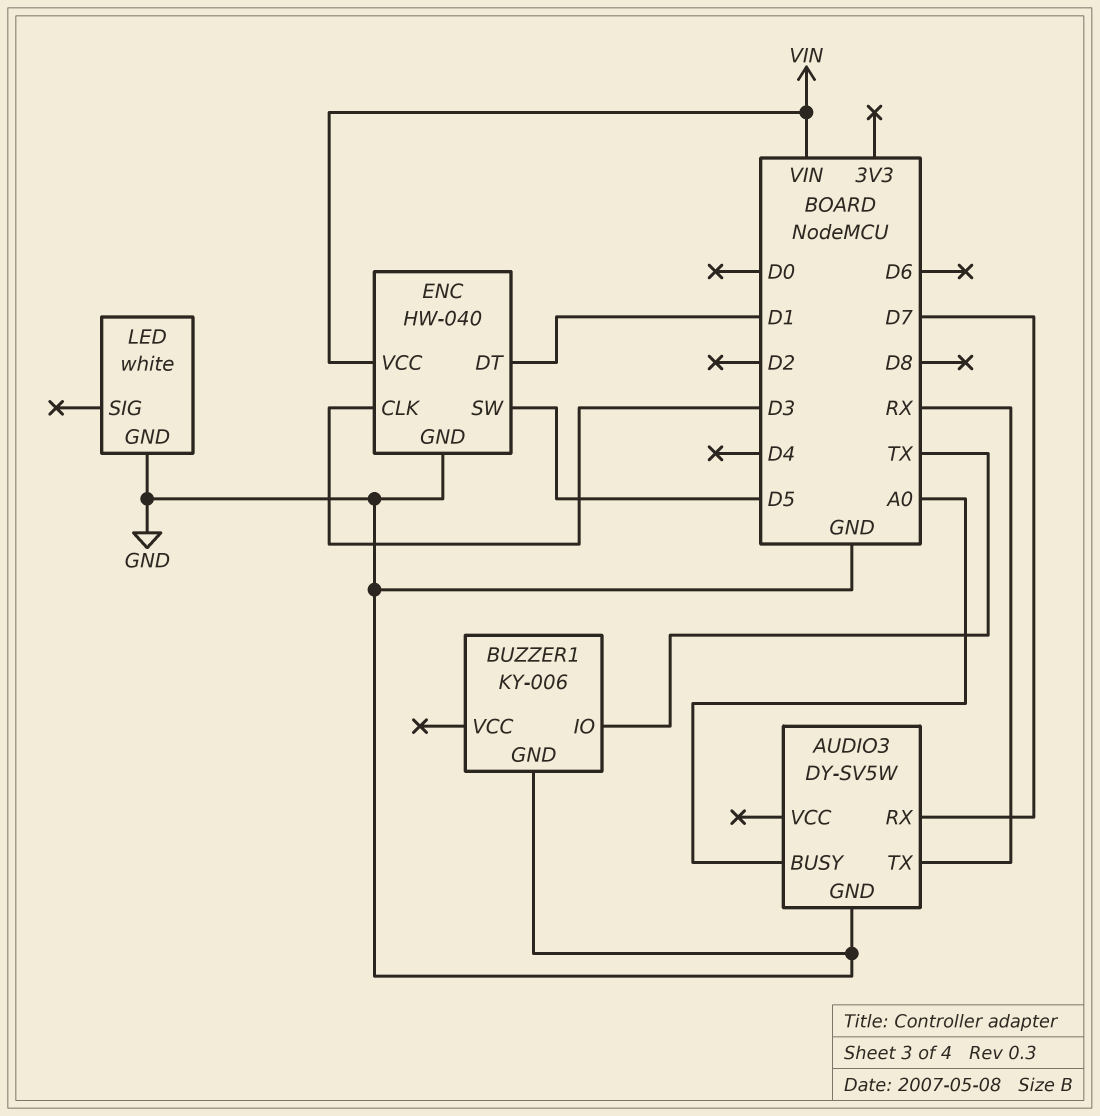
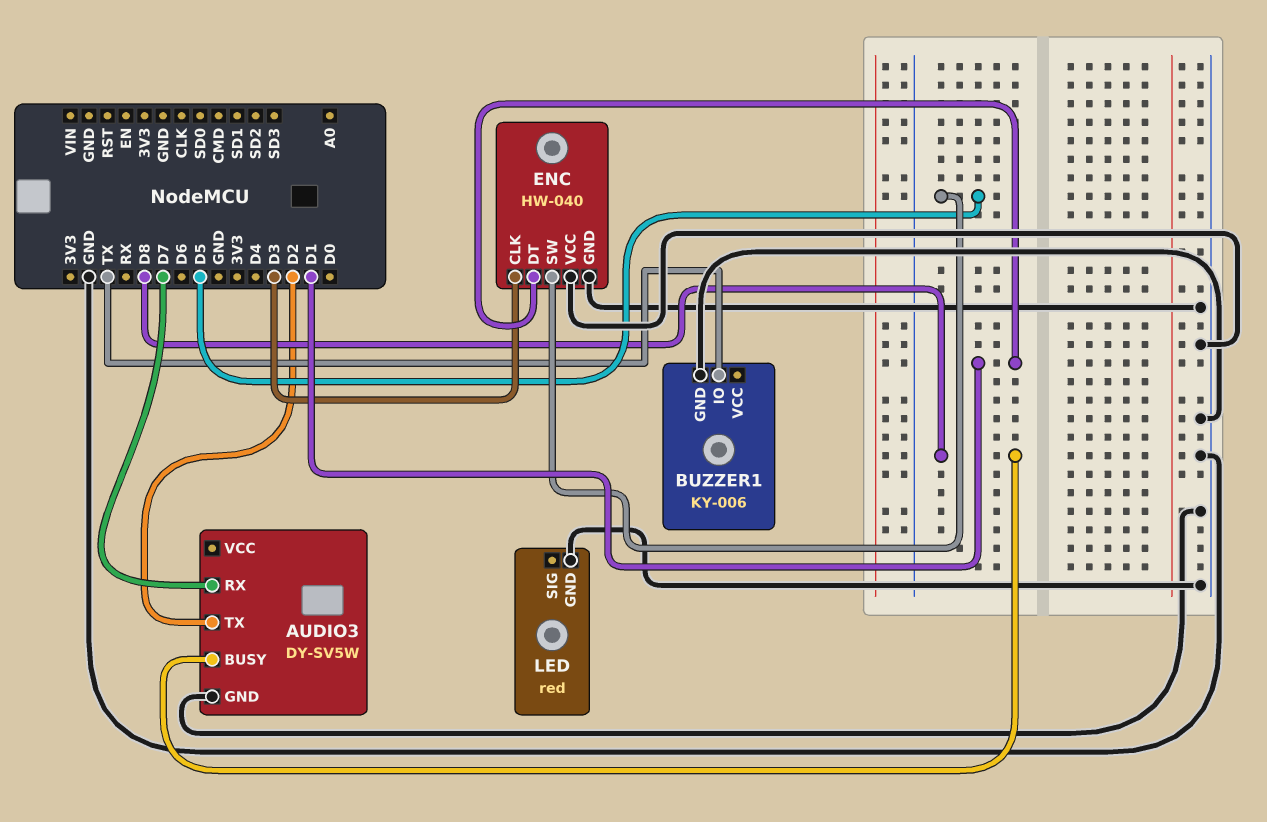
AUDIO3 pin BUSY: A0 -> D8
AUDIO3 pin TX: RX -> D2
ENC pin VCC: VIN -> GND
LED: white -> red

